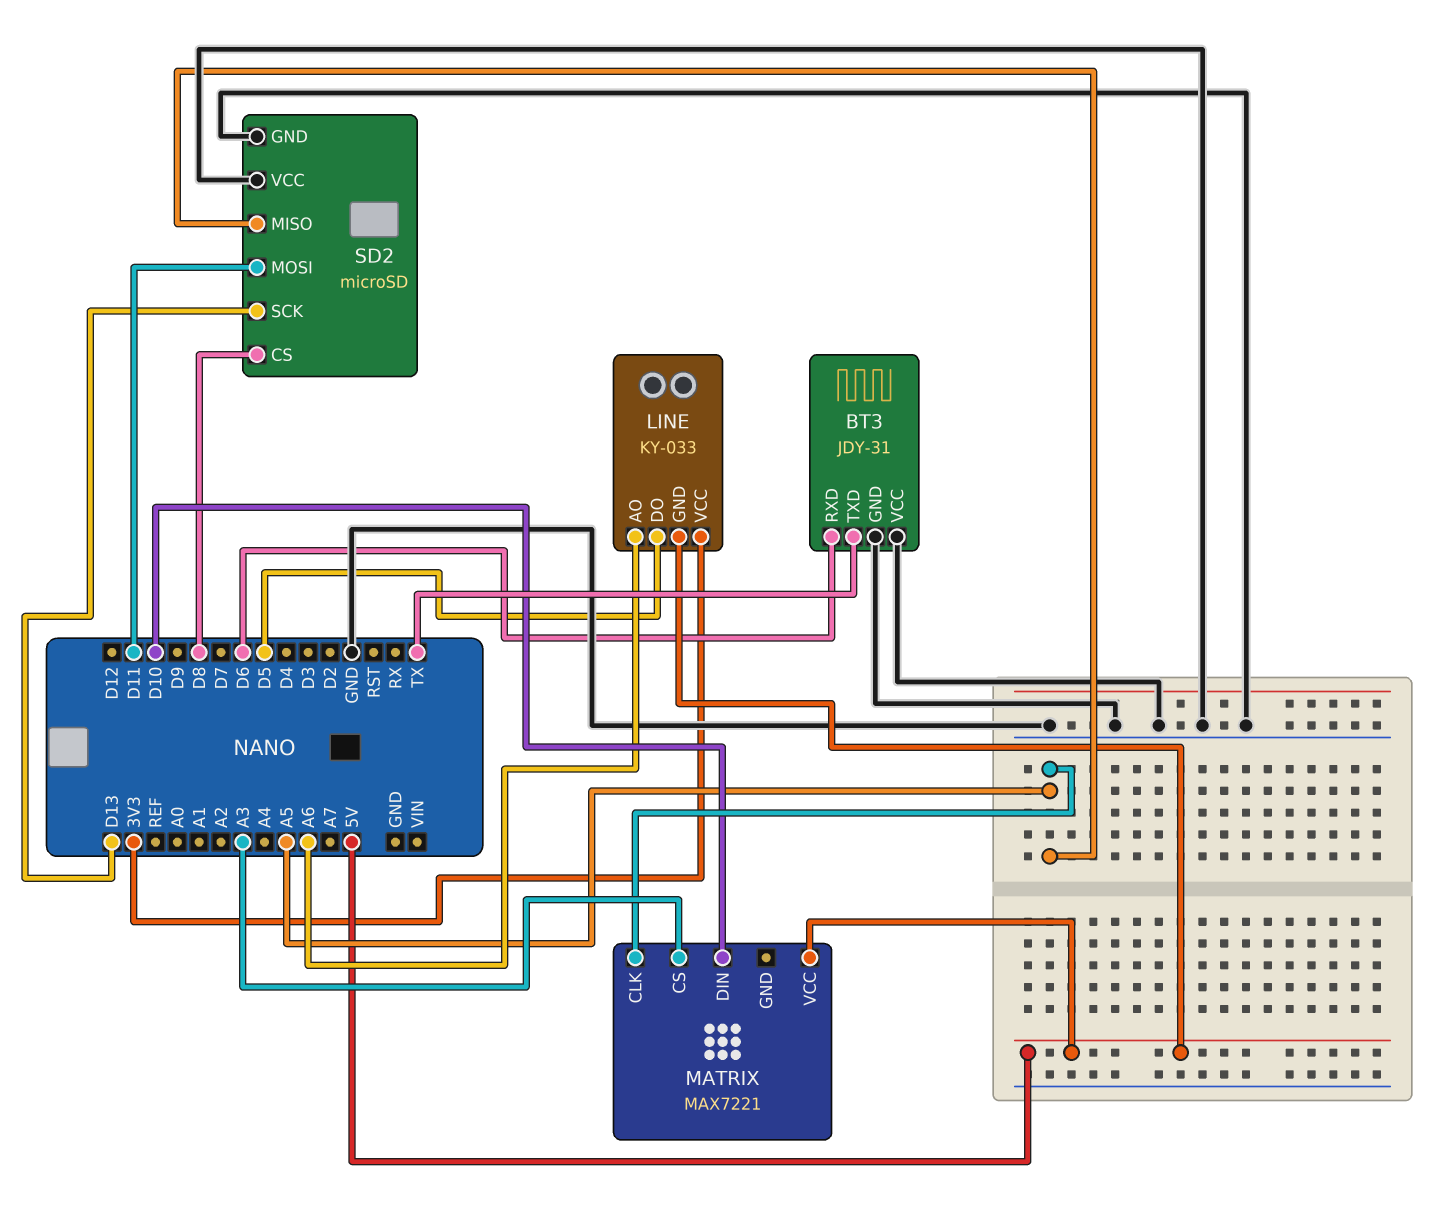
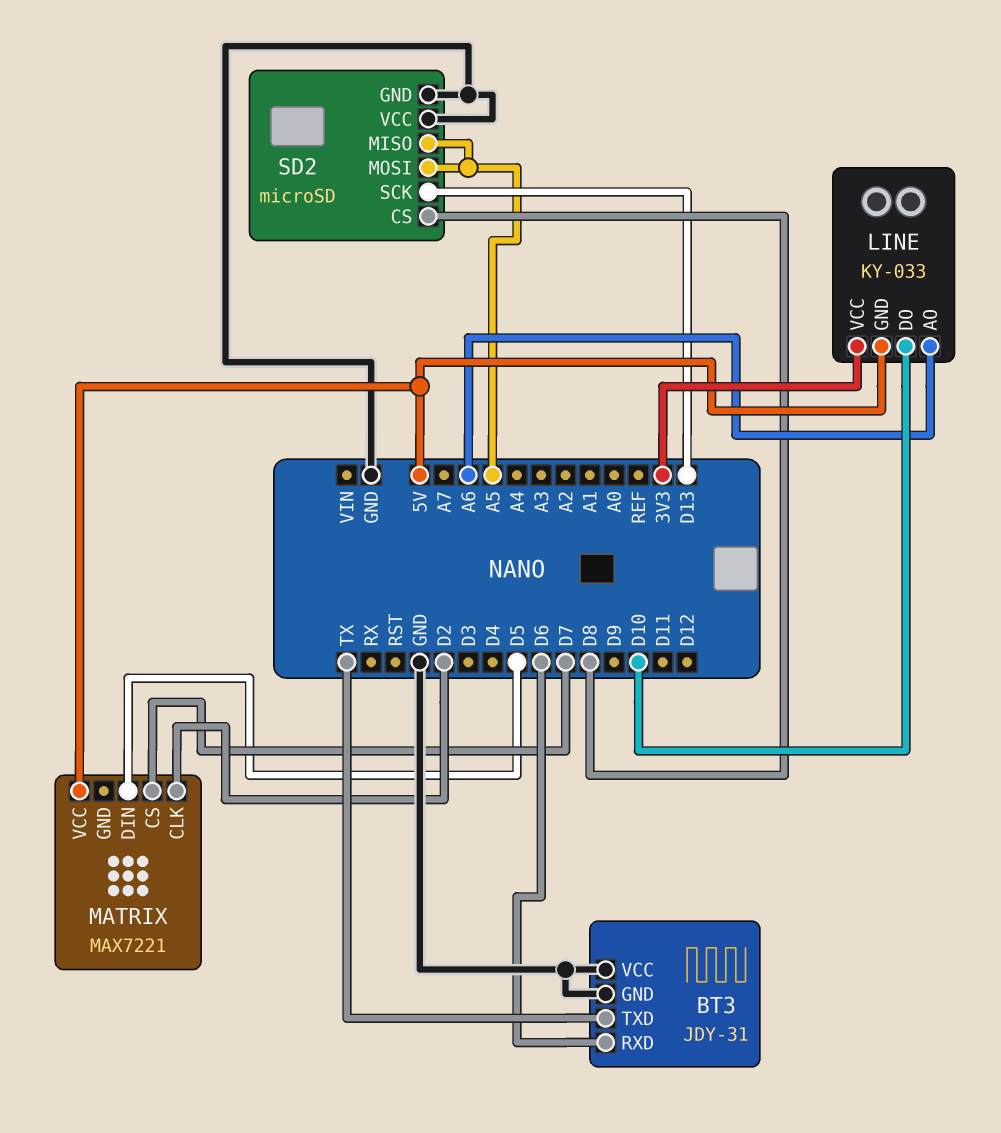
LINE pin DO: D5 -> D10
MATRIX pin CLK: A5 -> D2
MATRIX pin CS: A3 -> D7
MATRIX pin DIN: D10 -> D5
SD2 pin MOSI: D11 -> A5

